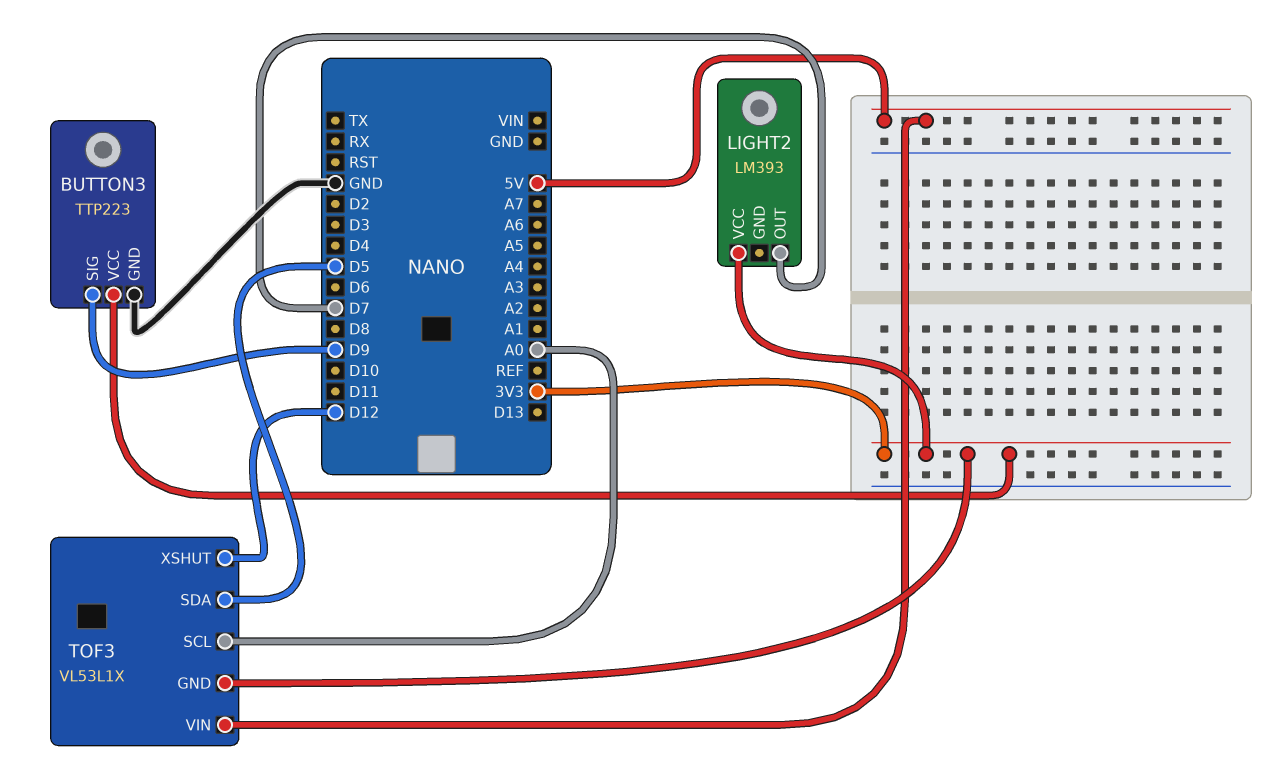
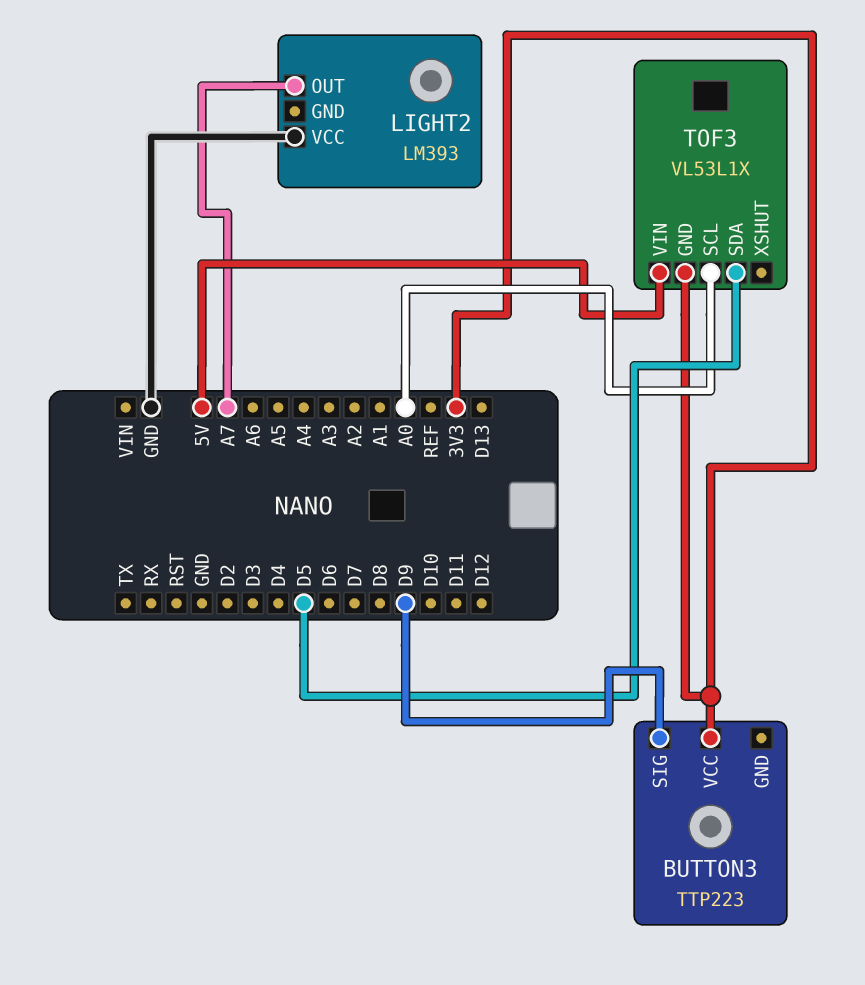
BUTTON3 pin GND: GND -> none
LIGHT2 pin OUT: D7 -> A7
LIGHT2 pin VCC: 3V3 -> GND
TOF3 pin XSHUT: D12 -> none

